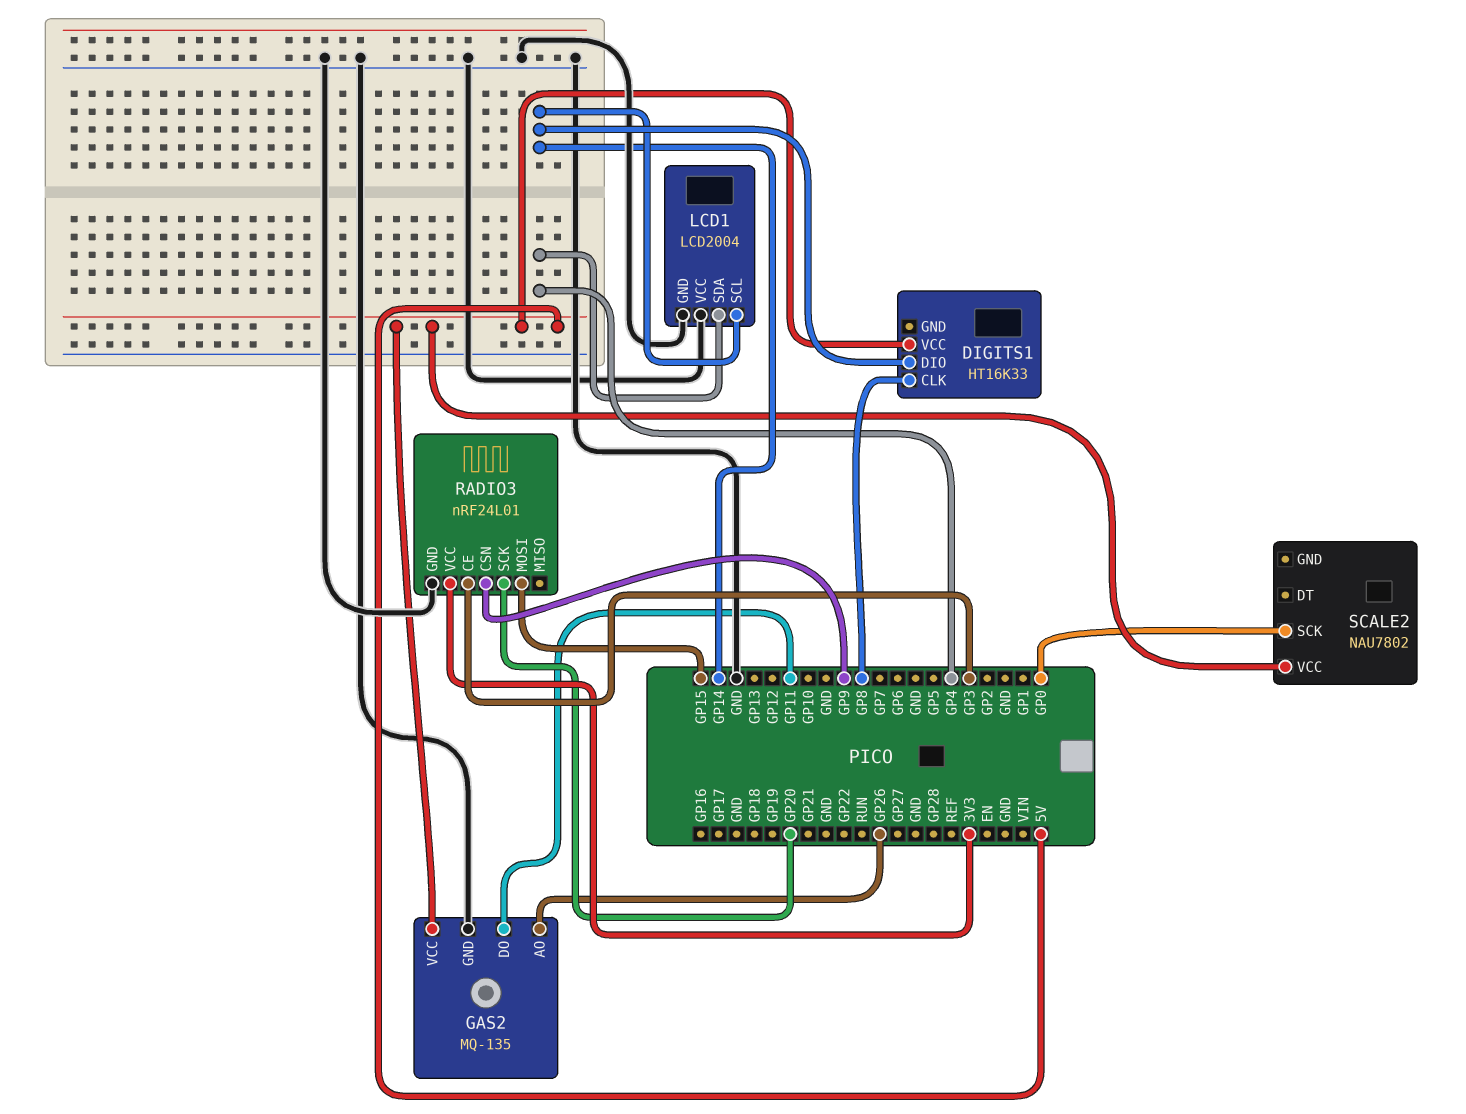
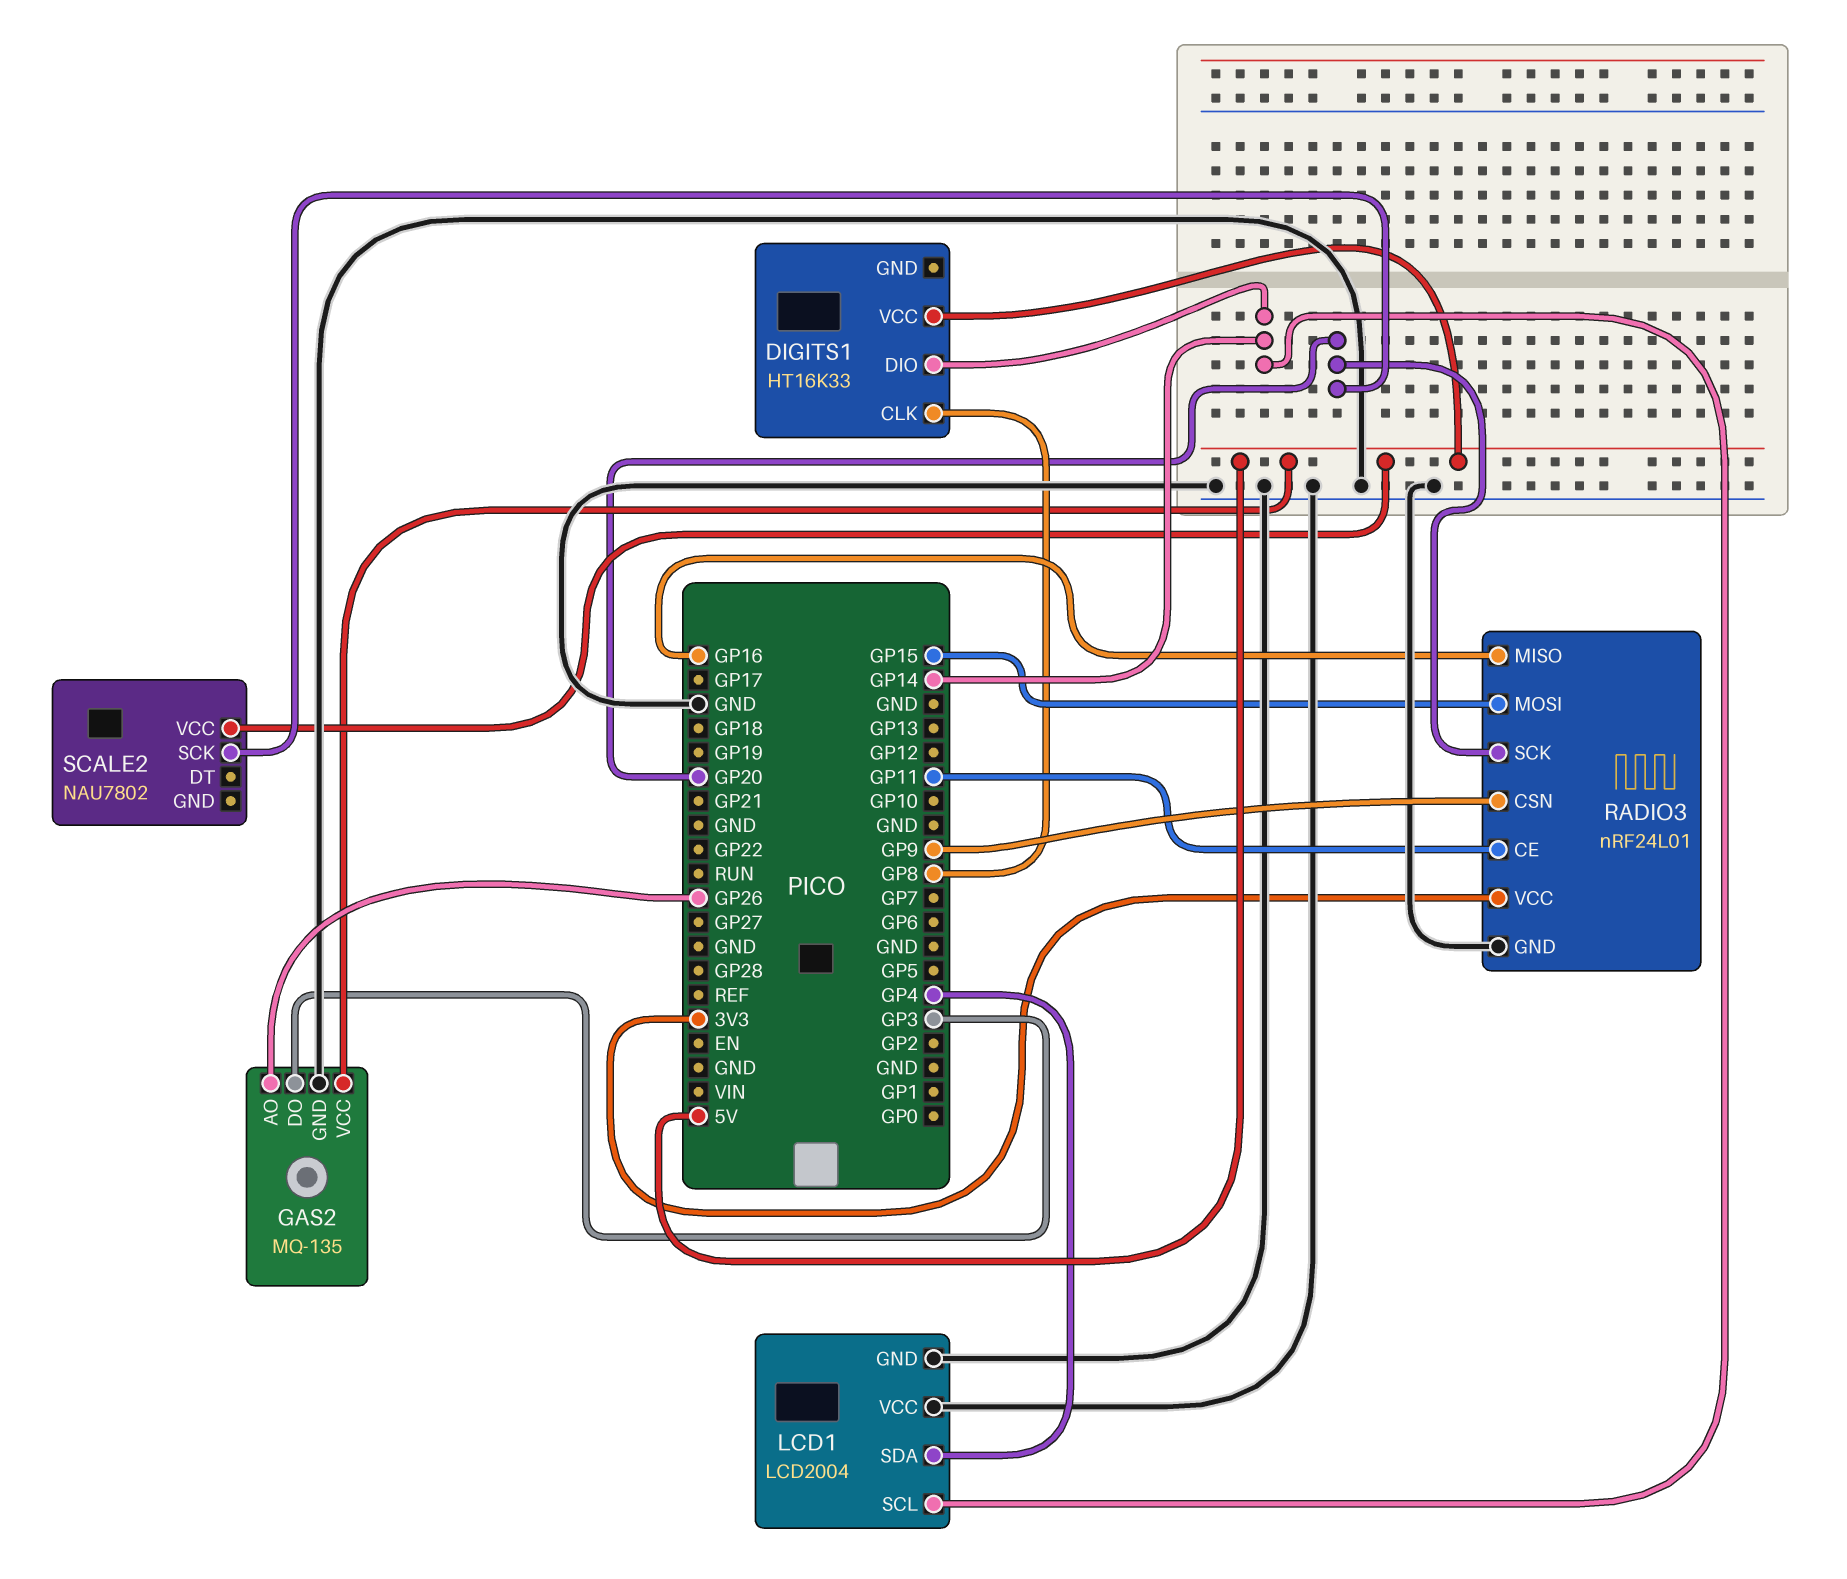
GAS2 pin DO: GP11 -> GP3
RADIO3 pin CE: GP3 -> GP11
RADIO3 pin MISO: none -> GP16
SCALE2 pin SCK: GP0 -> GP20

